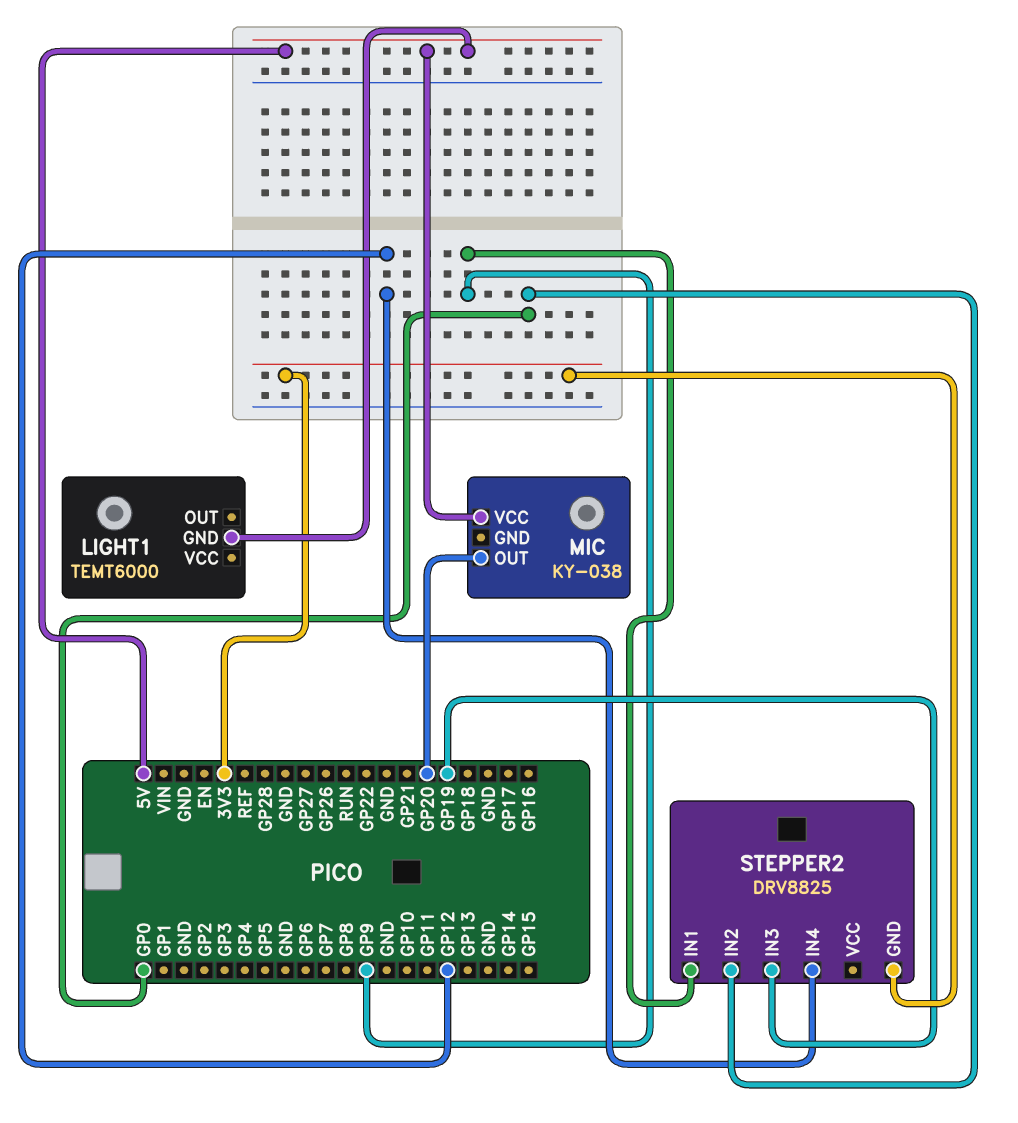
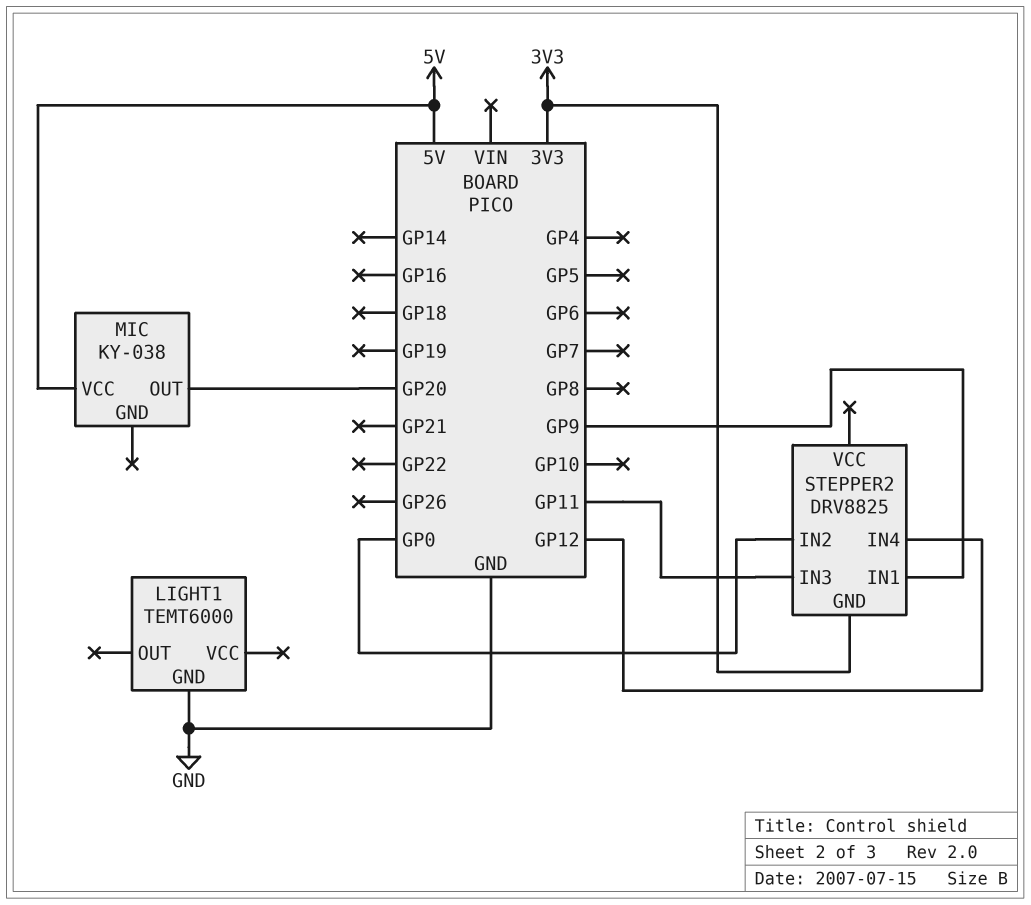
LIGHT1 pin GND: 5V -> GND
STEPPER2 pin IN3: GP19 -> GP11

